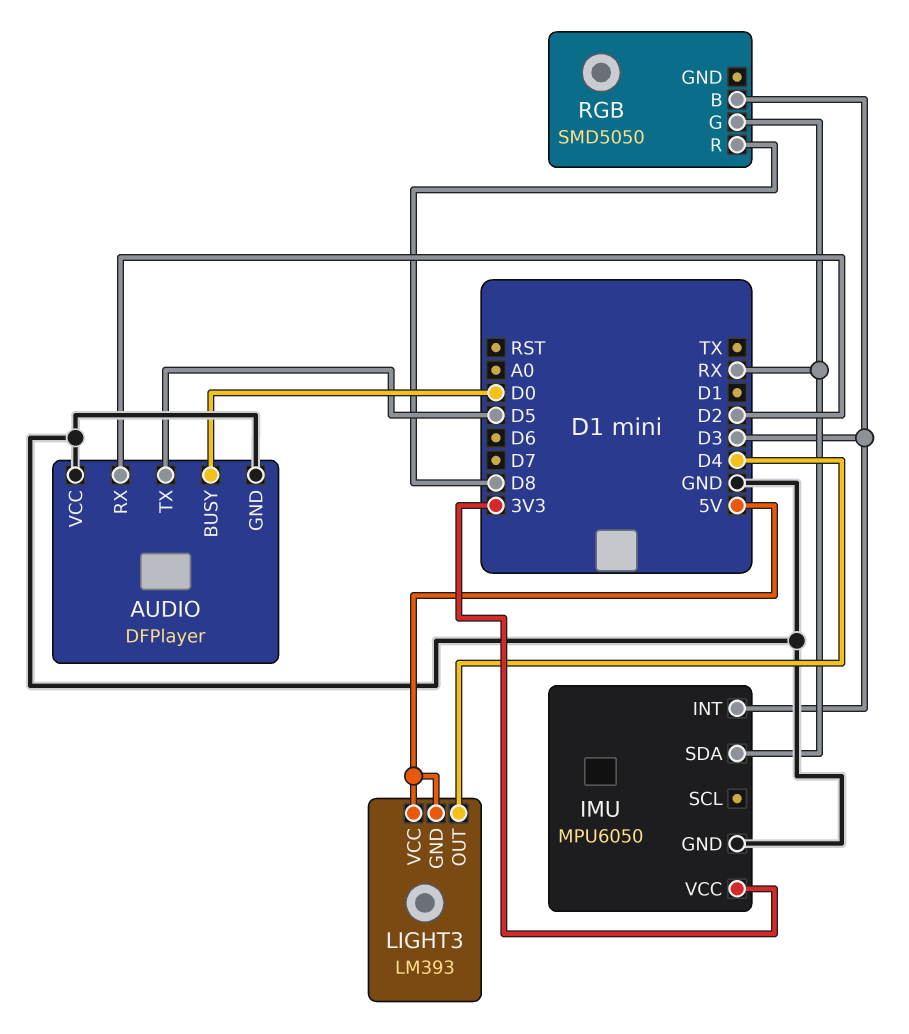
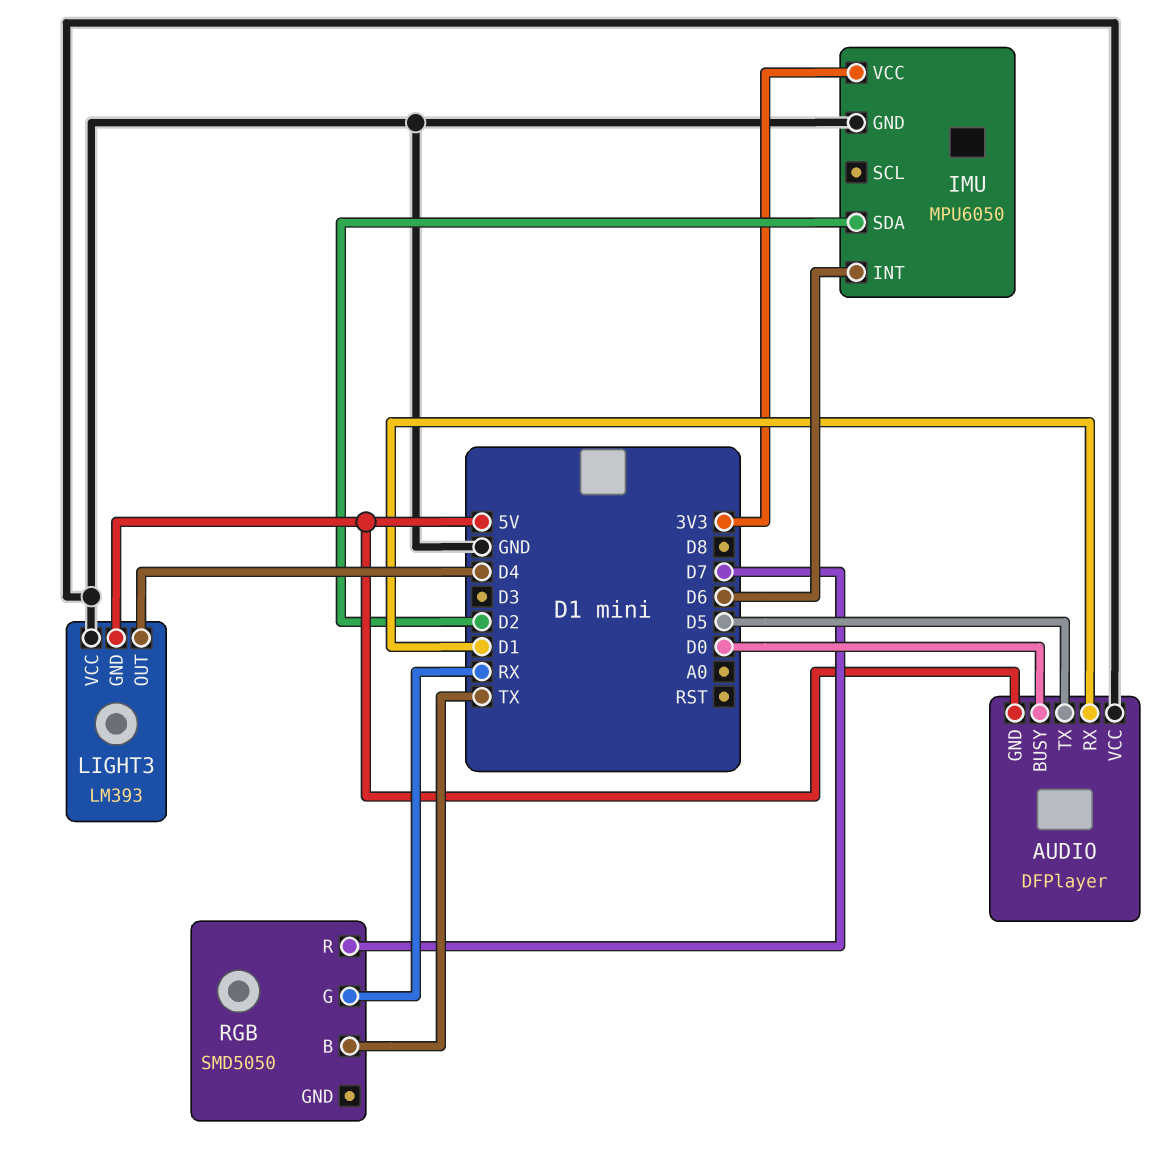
AUDIO pin GND: GND -> 5V
AUDIO pin RX: D2 -> D1
IMU pin INT: D3 -> D6
IMU pin SDA: RX -> D2
LIGHT3 pin VCC: 5V -> GND
RGB pin B: D3 -> TX
RGB pin R: D8 -> D7

